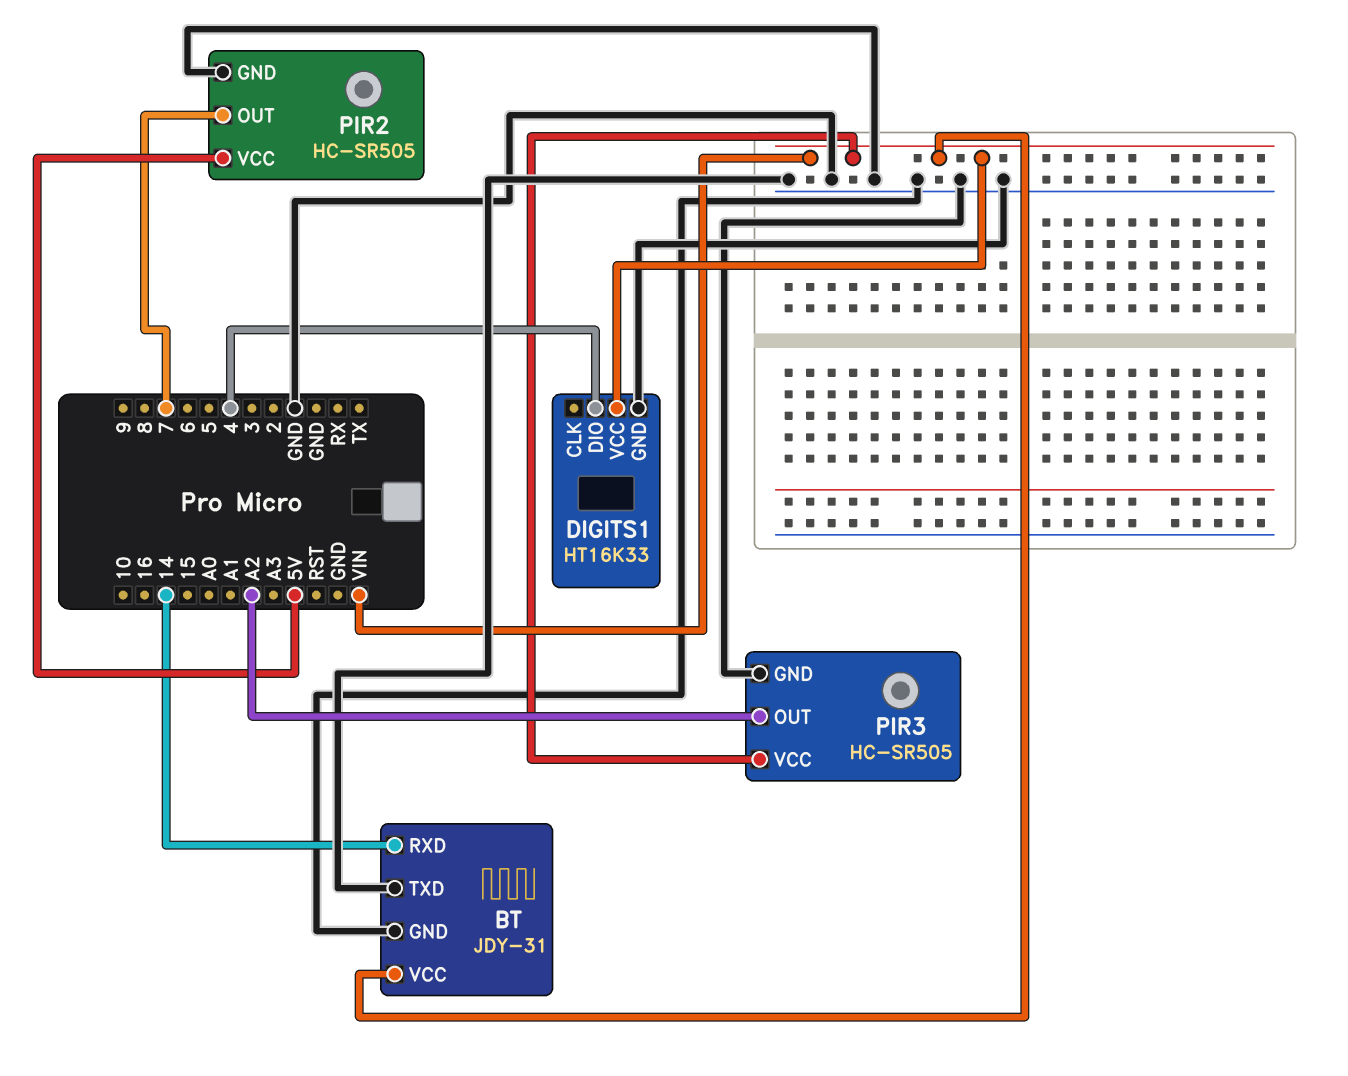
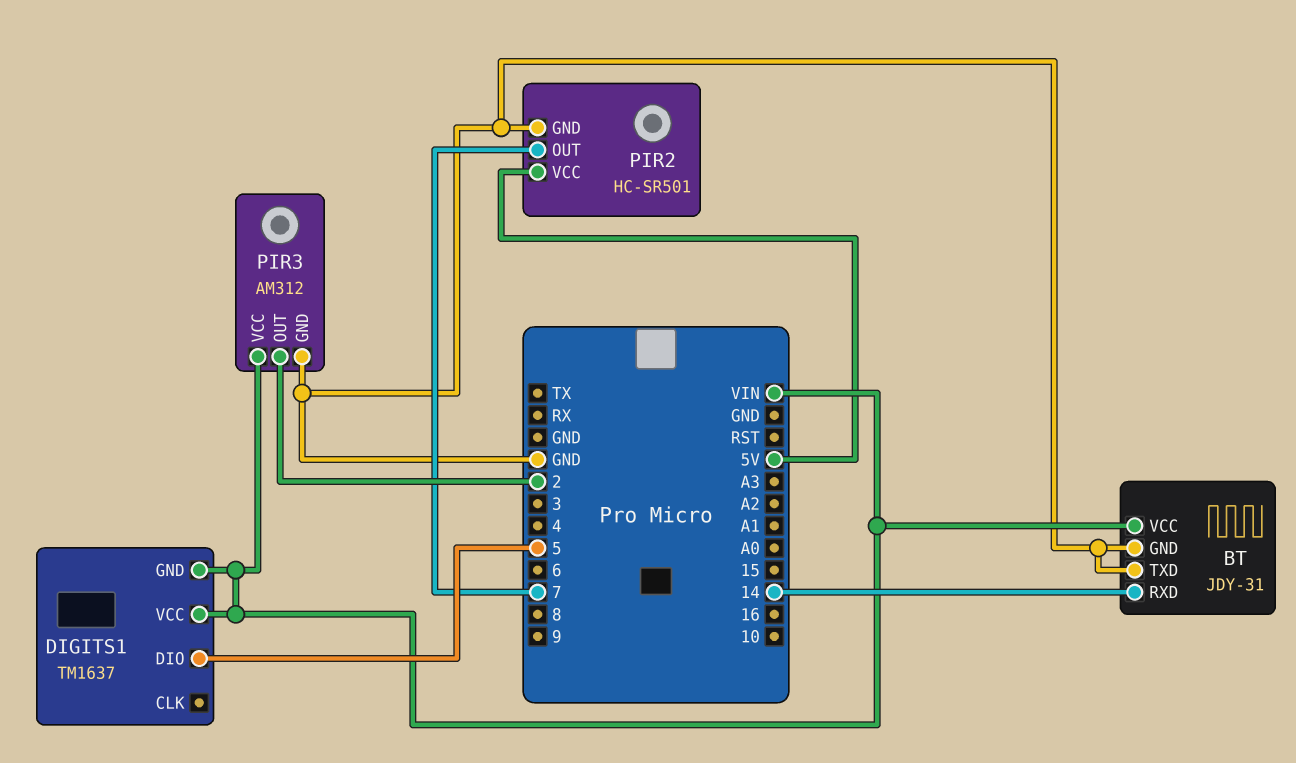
DIGITS1: HT16K33 -> TM1637
DIGITS1 pin DIO: 4 -> 5
DIGITS1 pin GND: GND -> VIN
PIR2: HC-SR505 -> HC-SR501
PIR3: HC-SR505 -> AM312
PIR3 pin OUT: A2 -> 2

